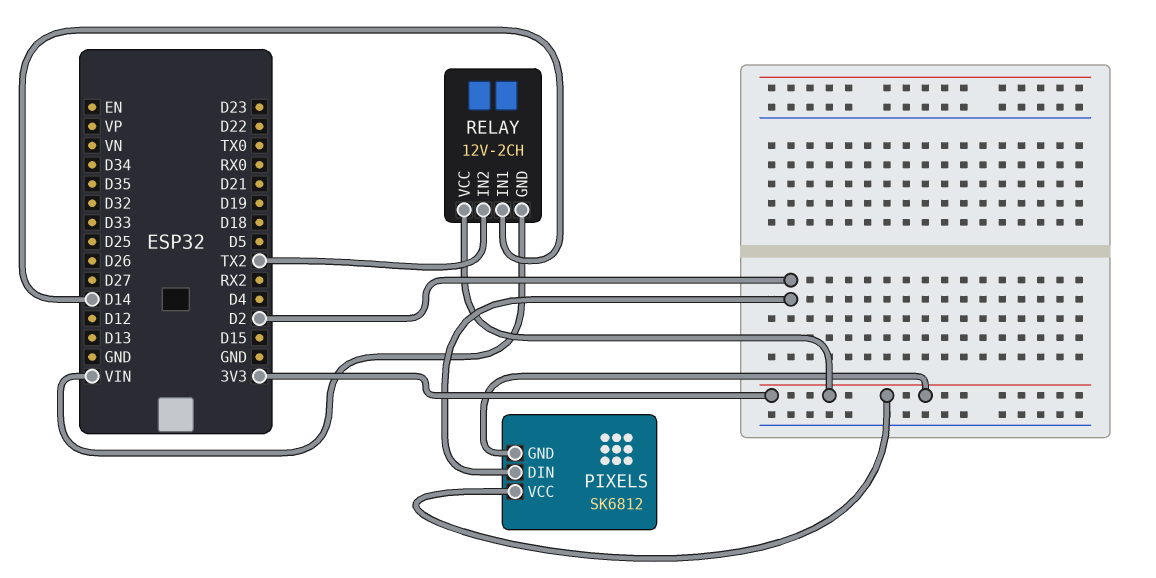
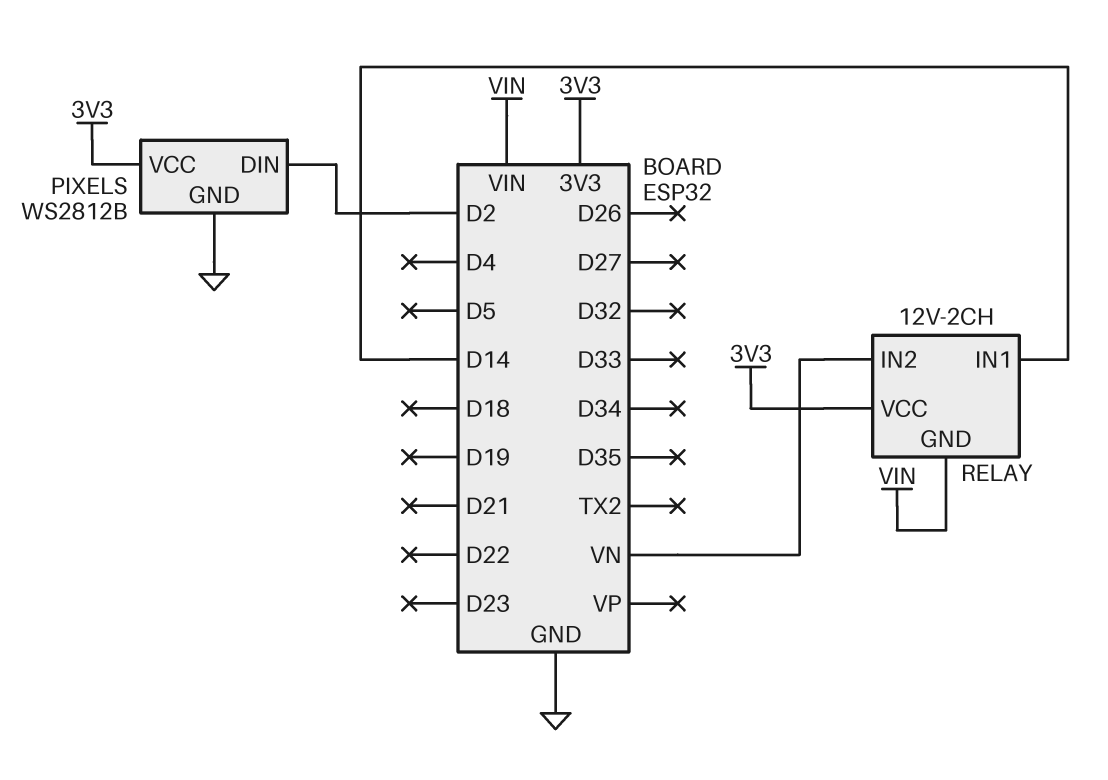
PIXELS: SK6812 -> WS2812B
PIXELS pin GND: 3V3 -> GND
RELAY pin IN2: TX2 -> VN

